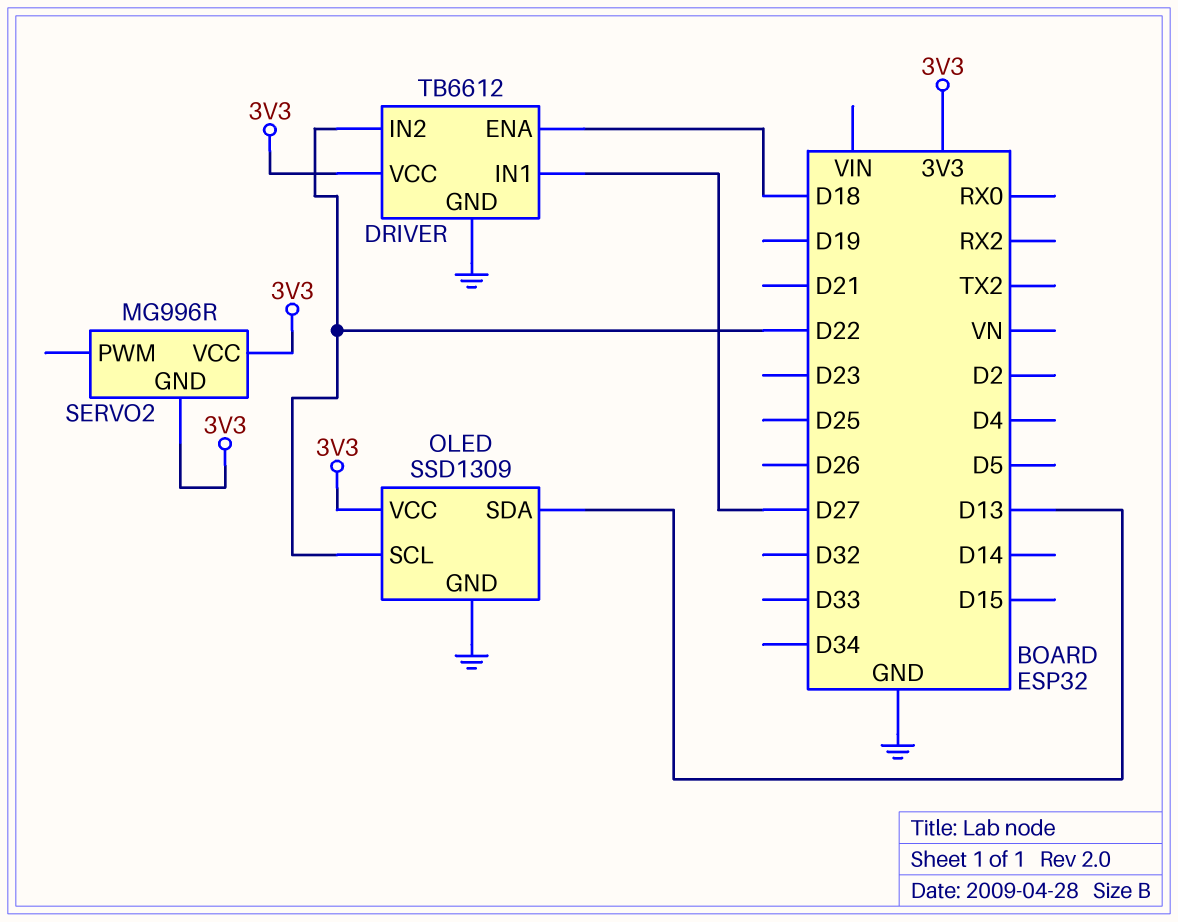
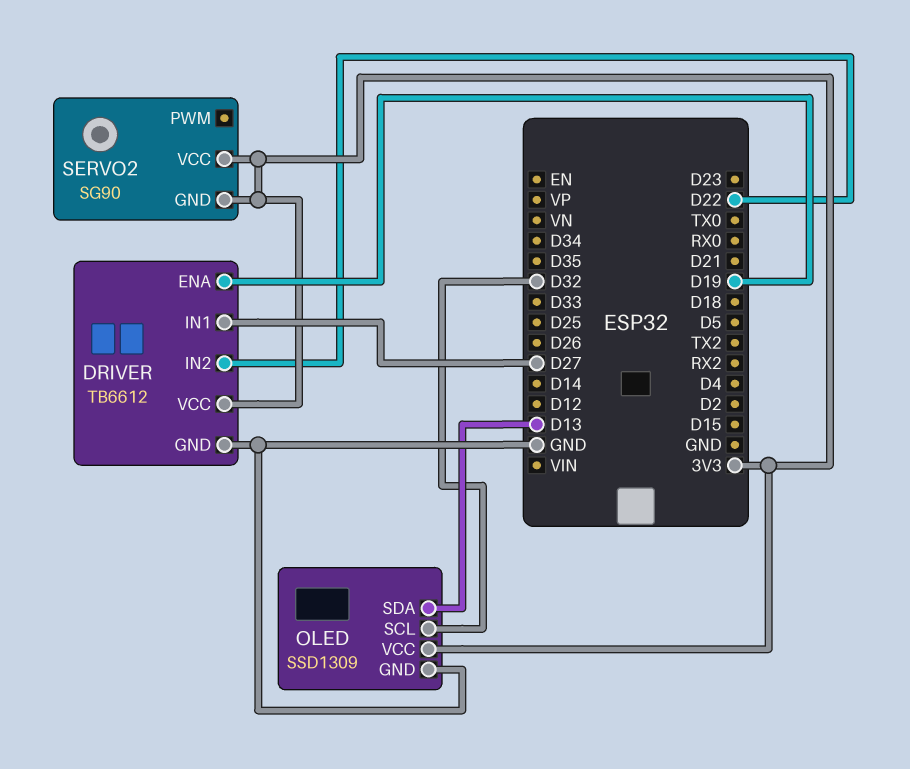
DRIVER pin ENA: D18 -> D19
OLED pin SCL: D22 -> D32
SERVO2: MG996R -> SG90

